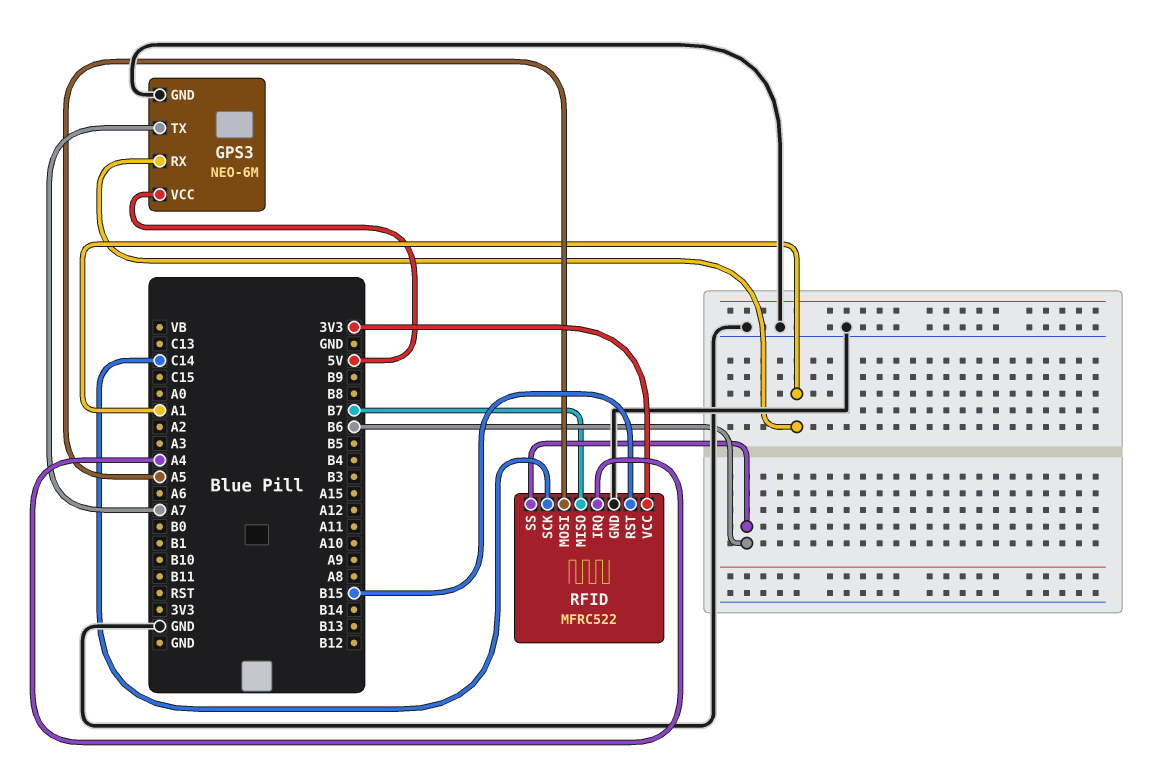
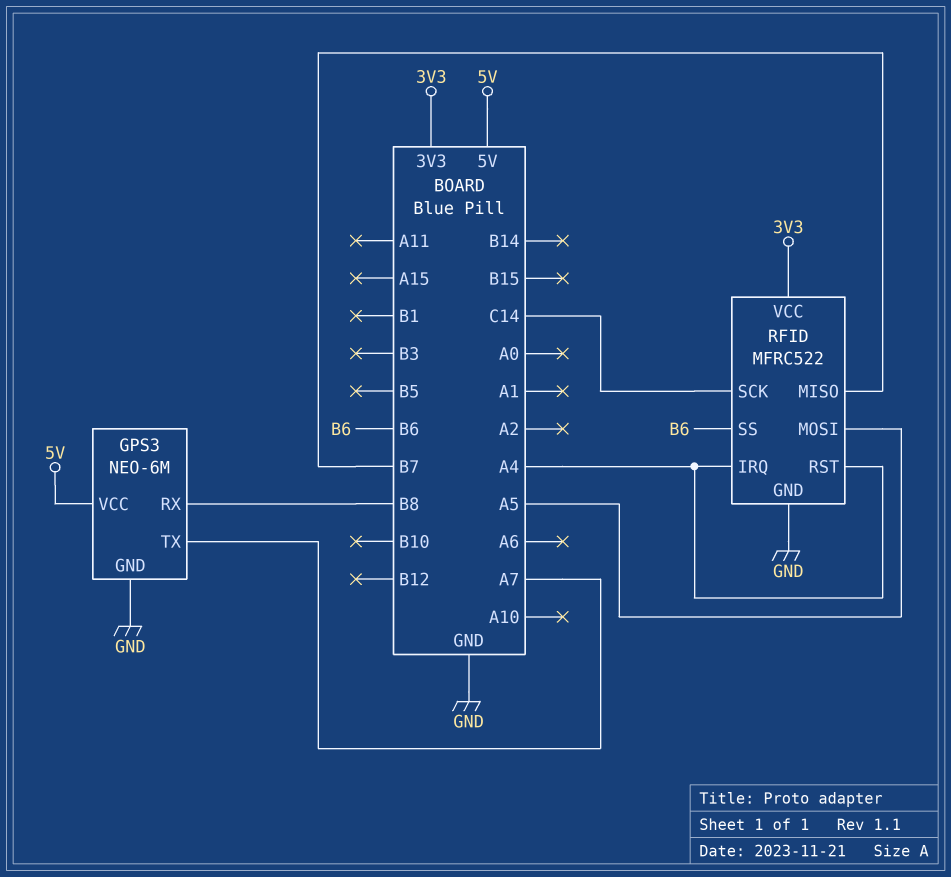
GPS3 pin RX: A1 -> B8
RFID pin RST: B15 -> A4

